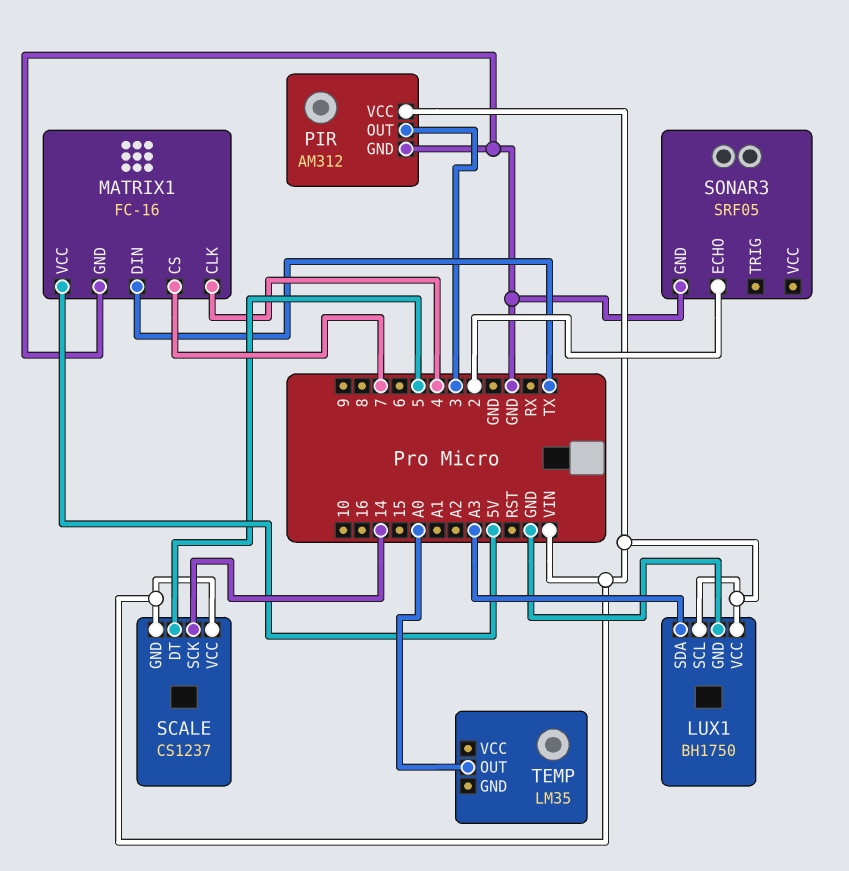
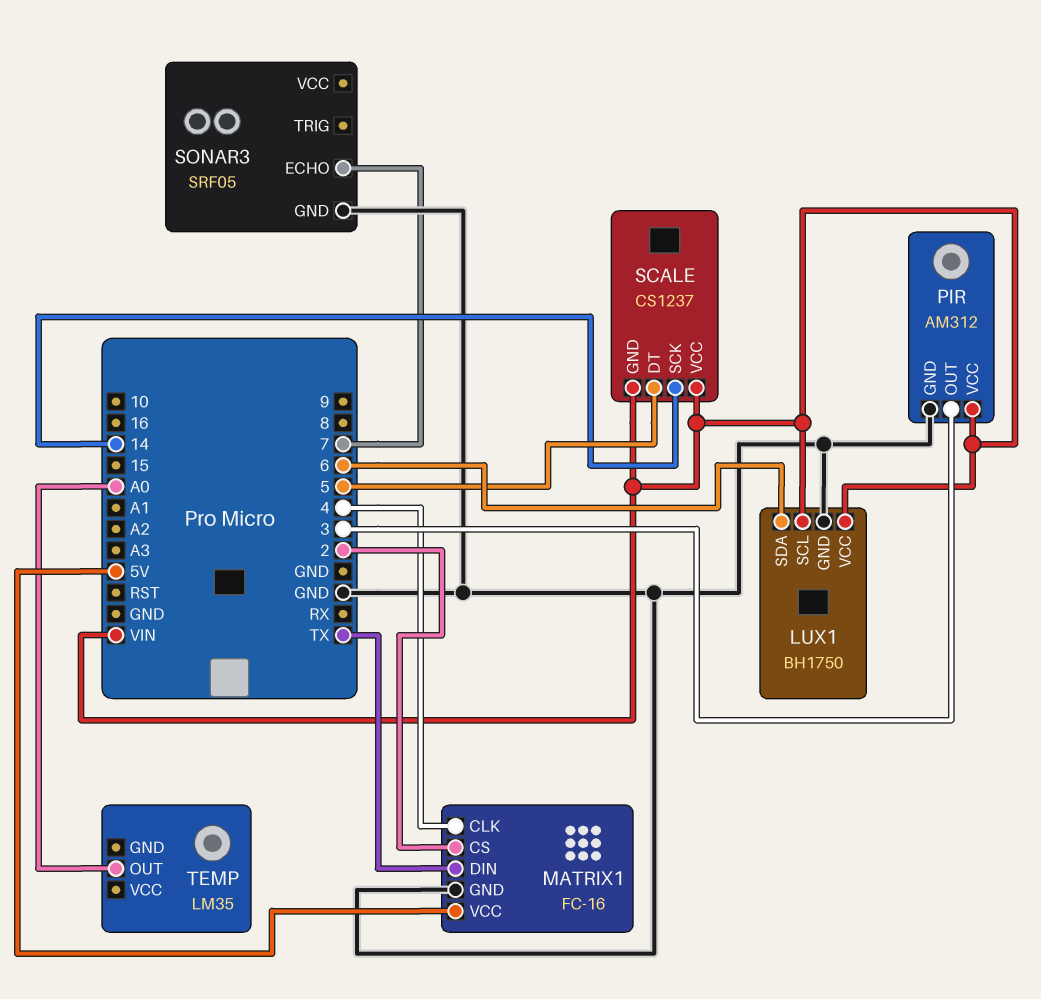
LUX1 pin SDA: A3 -> 6
MATRIX1 pin CS: 7 -> 2
SONAR3 pin ECHO: 2 -> 7

